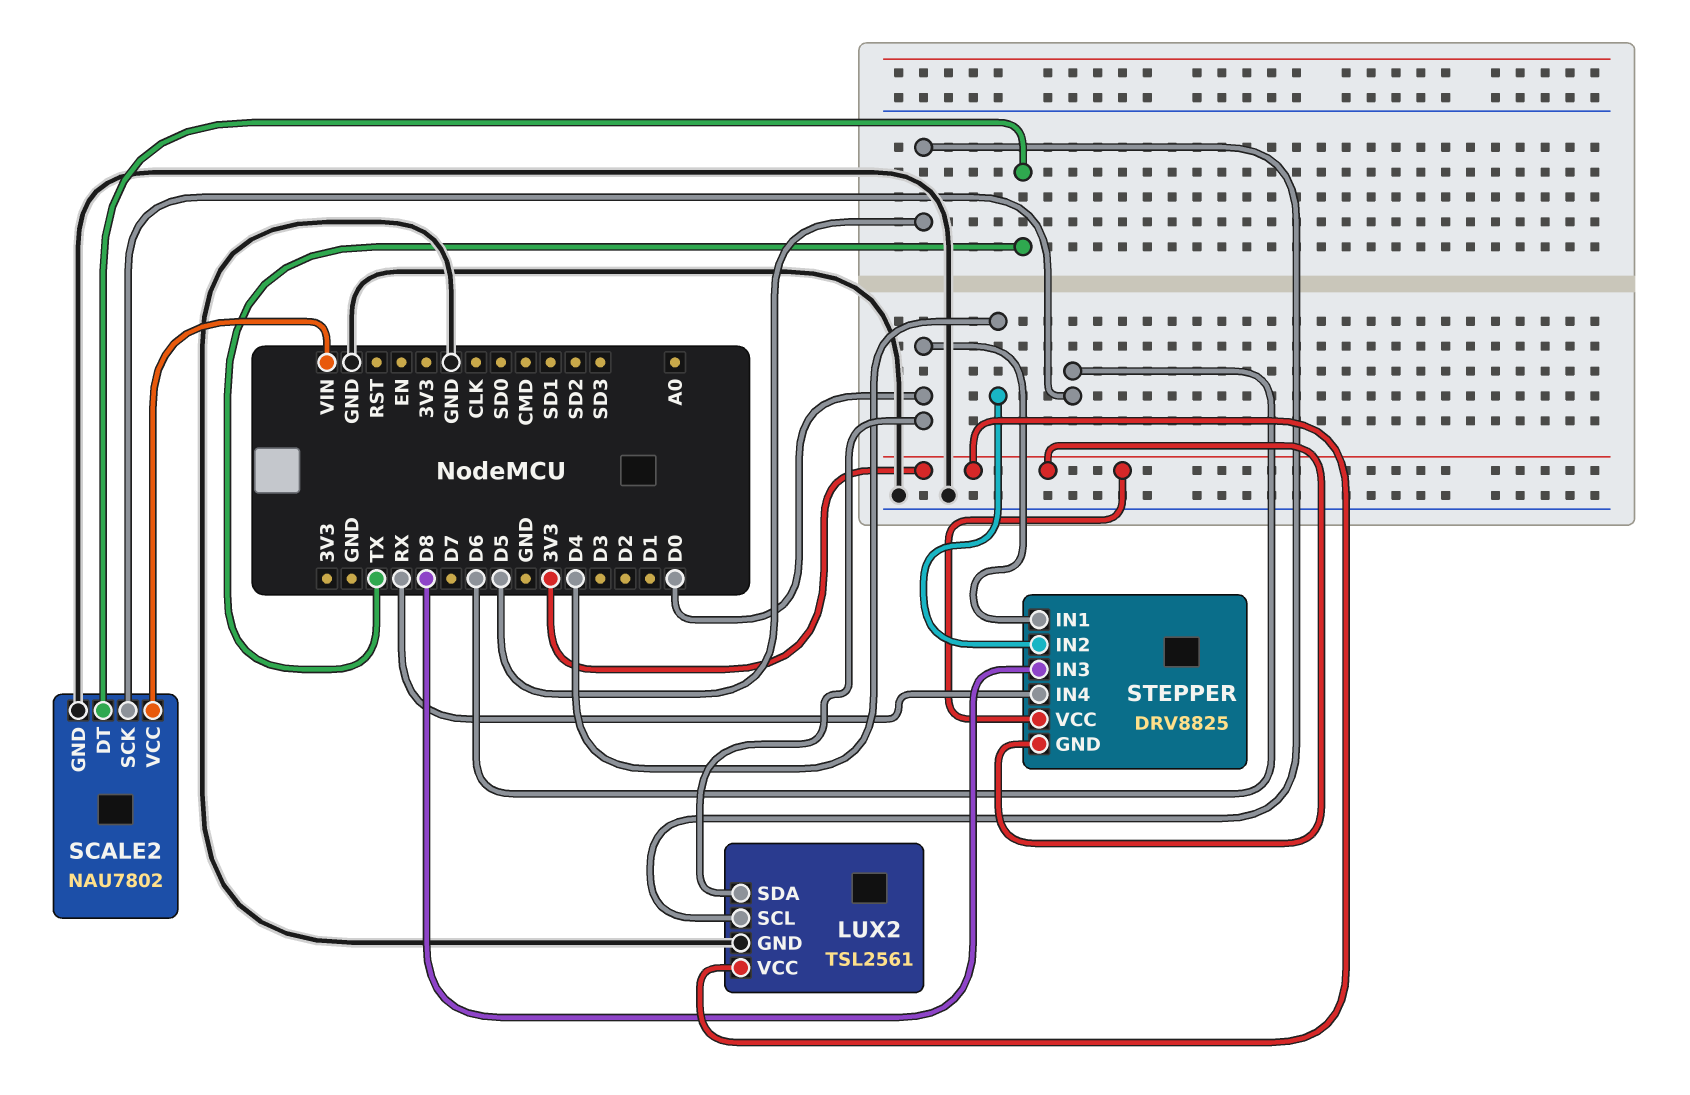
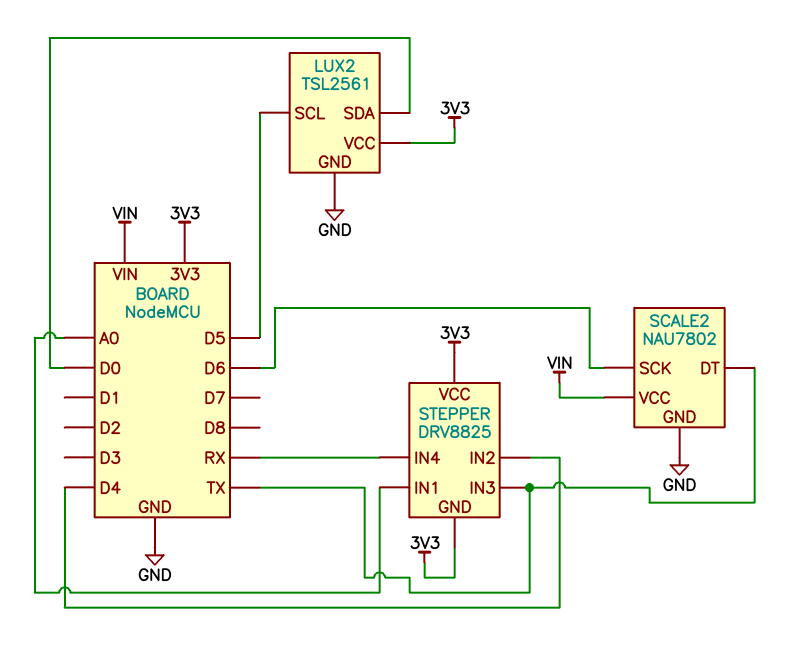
STEPPER pin IN1: D0 -> A0
STEPPER pin IN3: D8 -> TX

